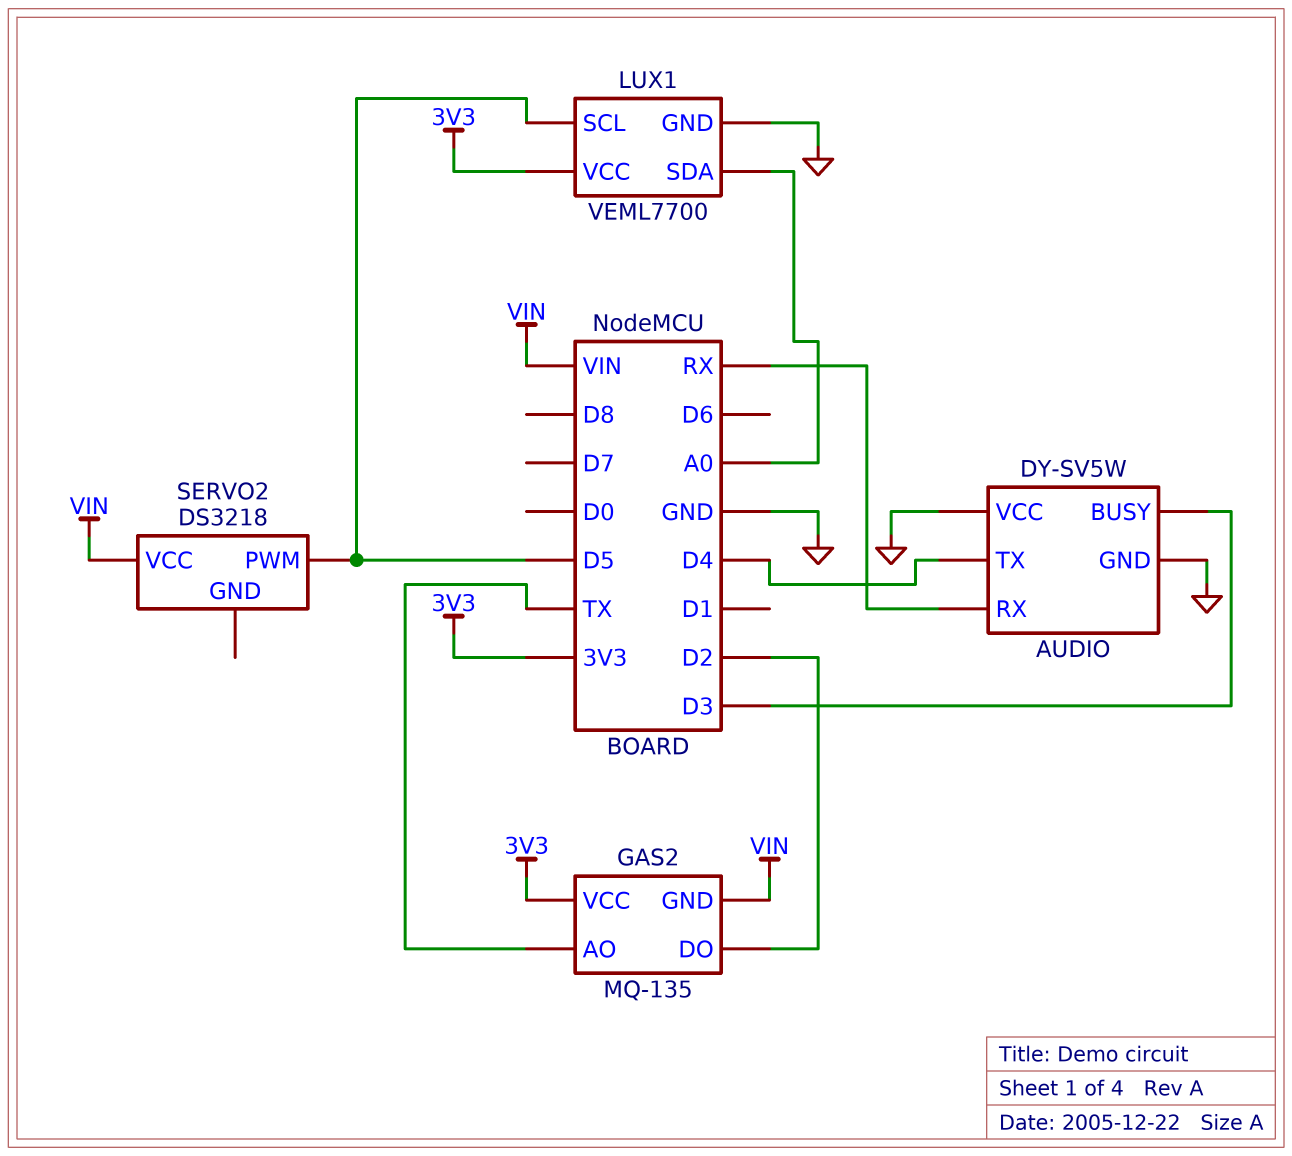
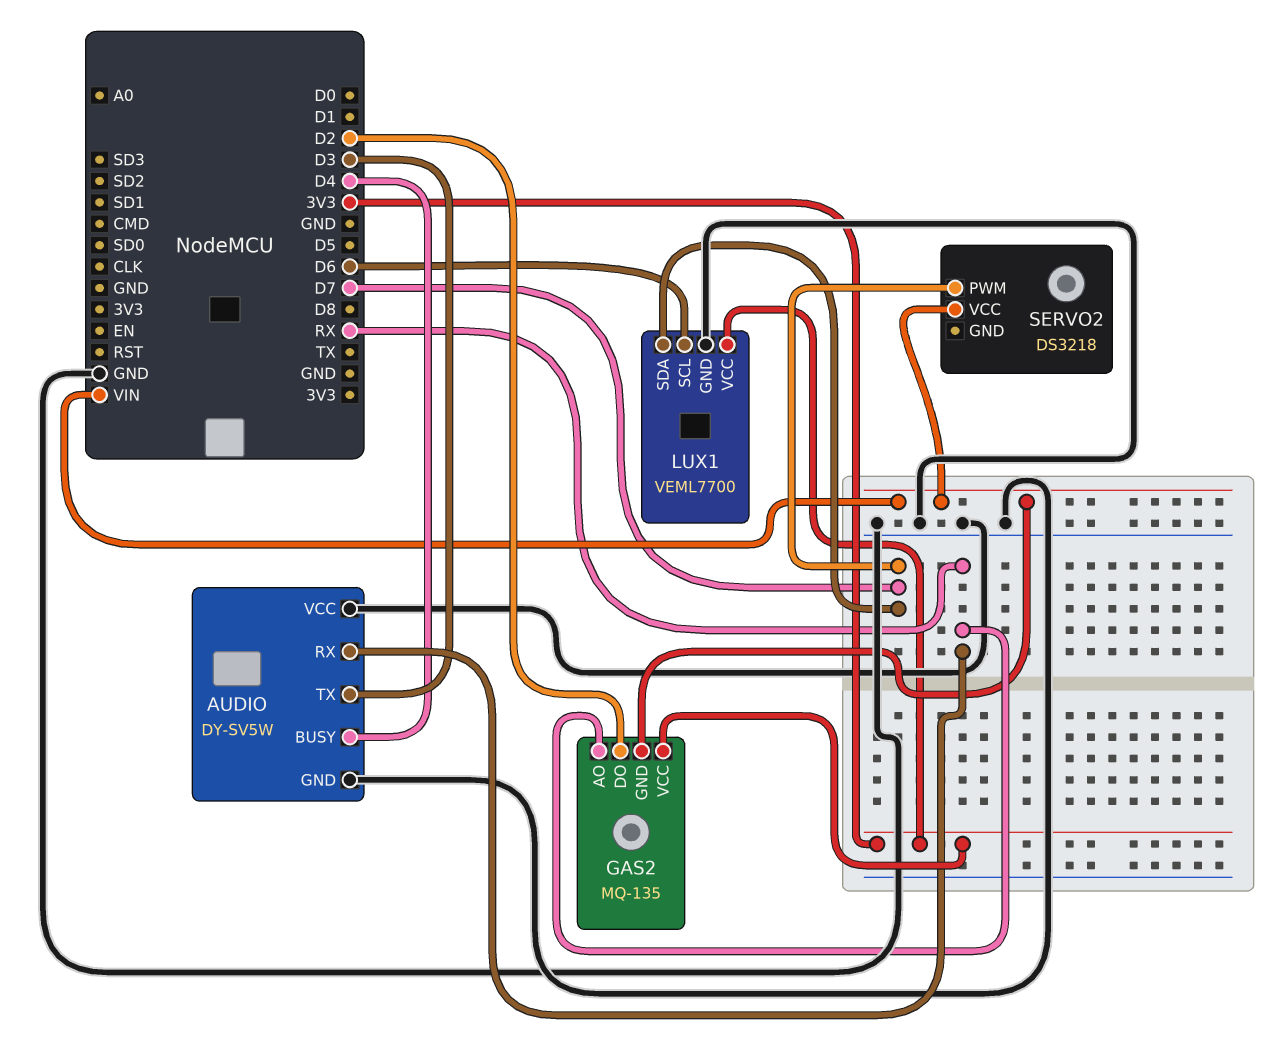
AUDIO pin BUSY: D3 -> D4
AUDIO pin TX: D4 -> D3
GAS2 pin AO: TX -> RX
LUX1 pin SCL: D5 -> D6
LUX1 pin SDA: A0 -> D7
SERVO2 pin PWM: D5 -> D7

